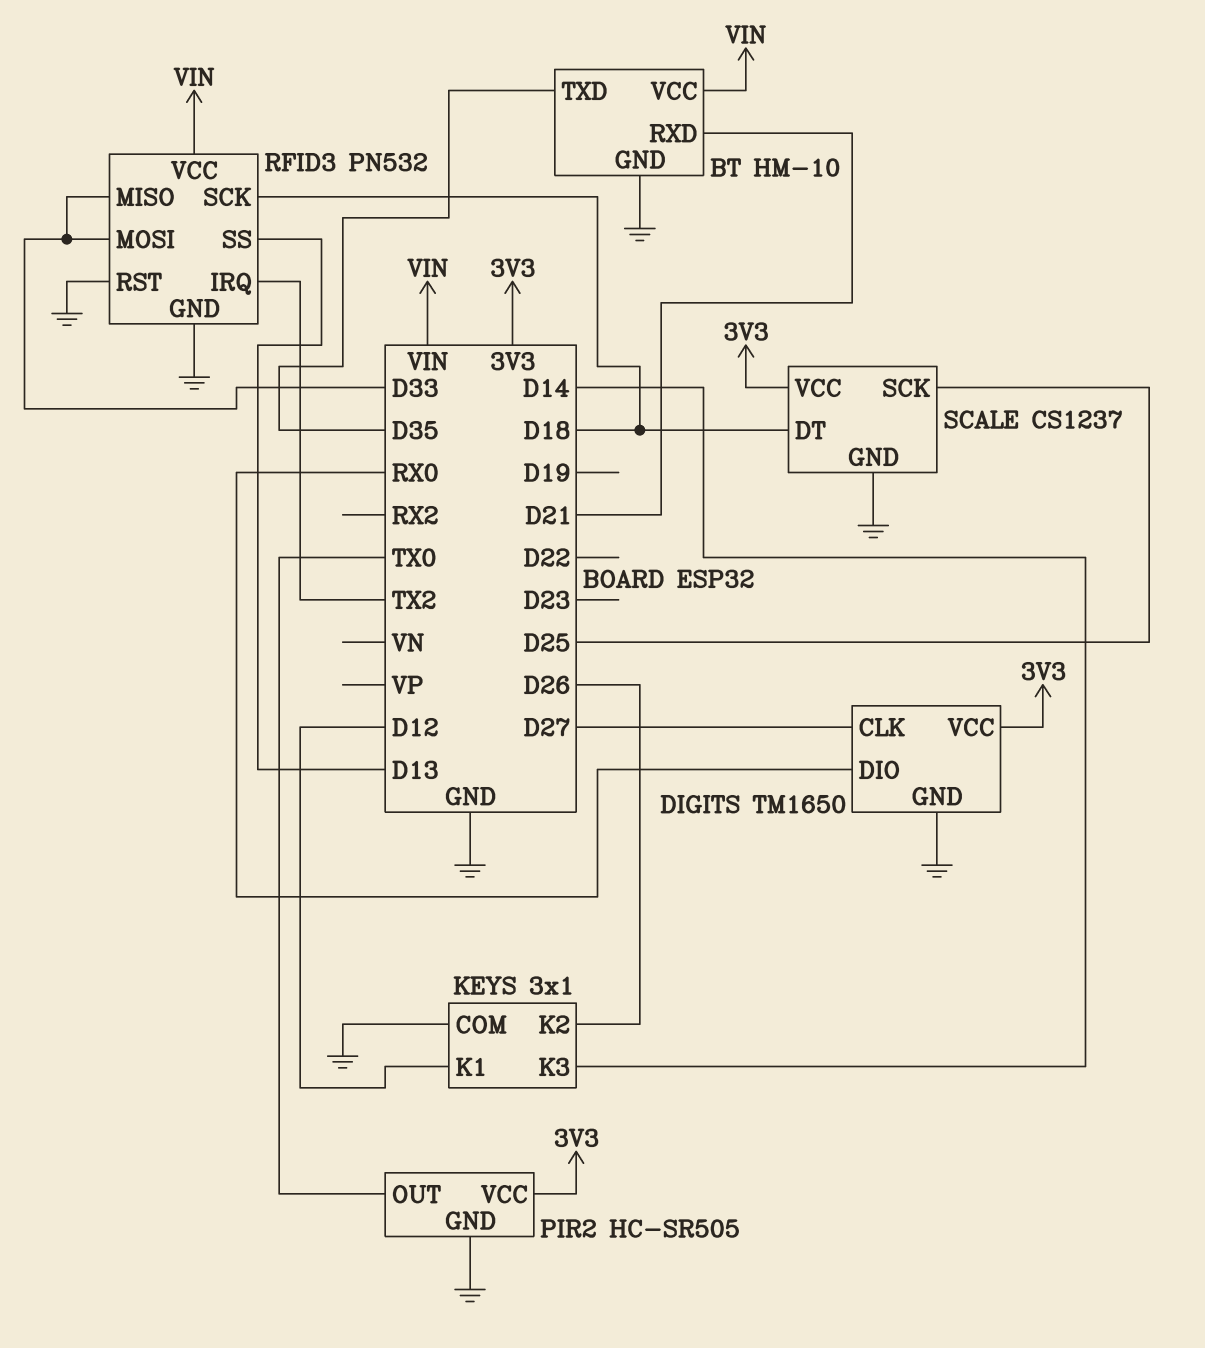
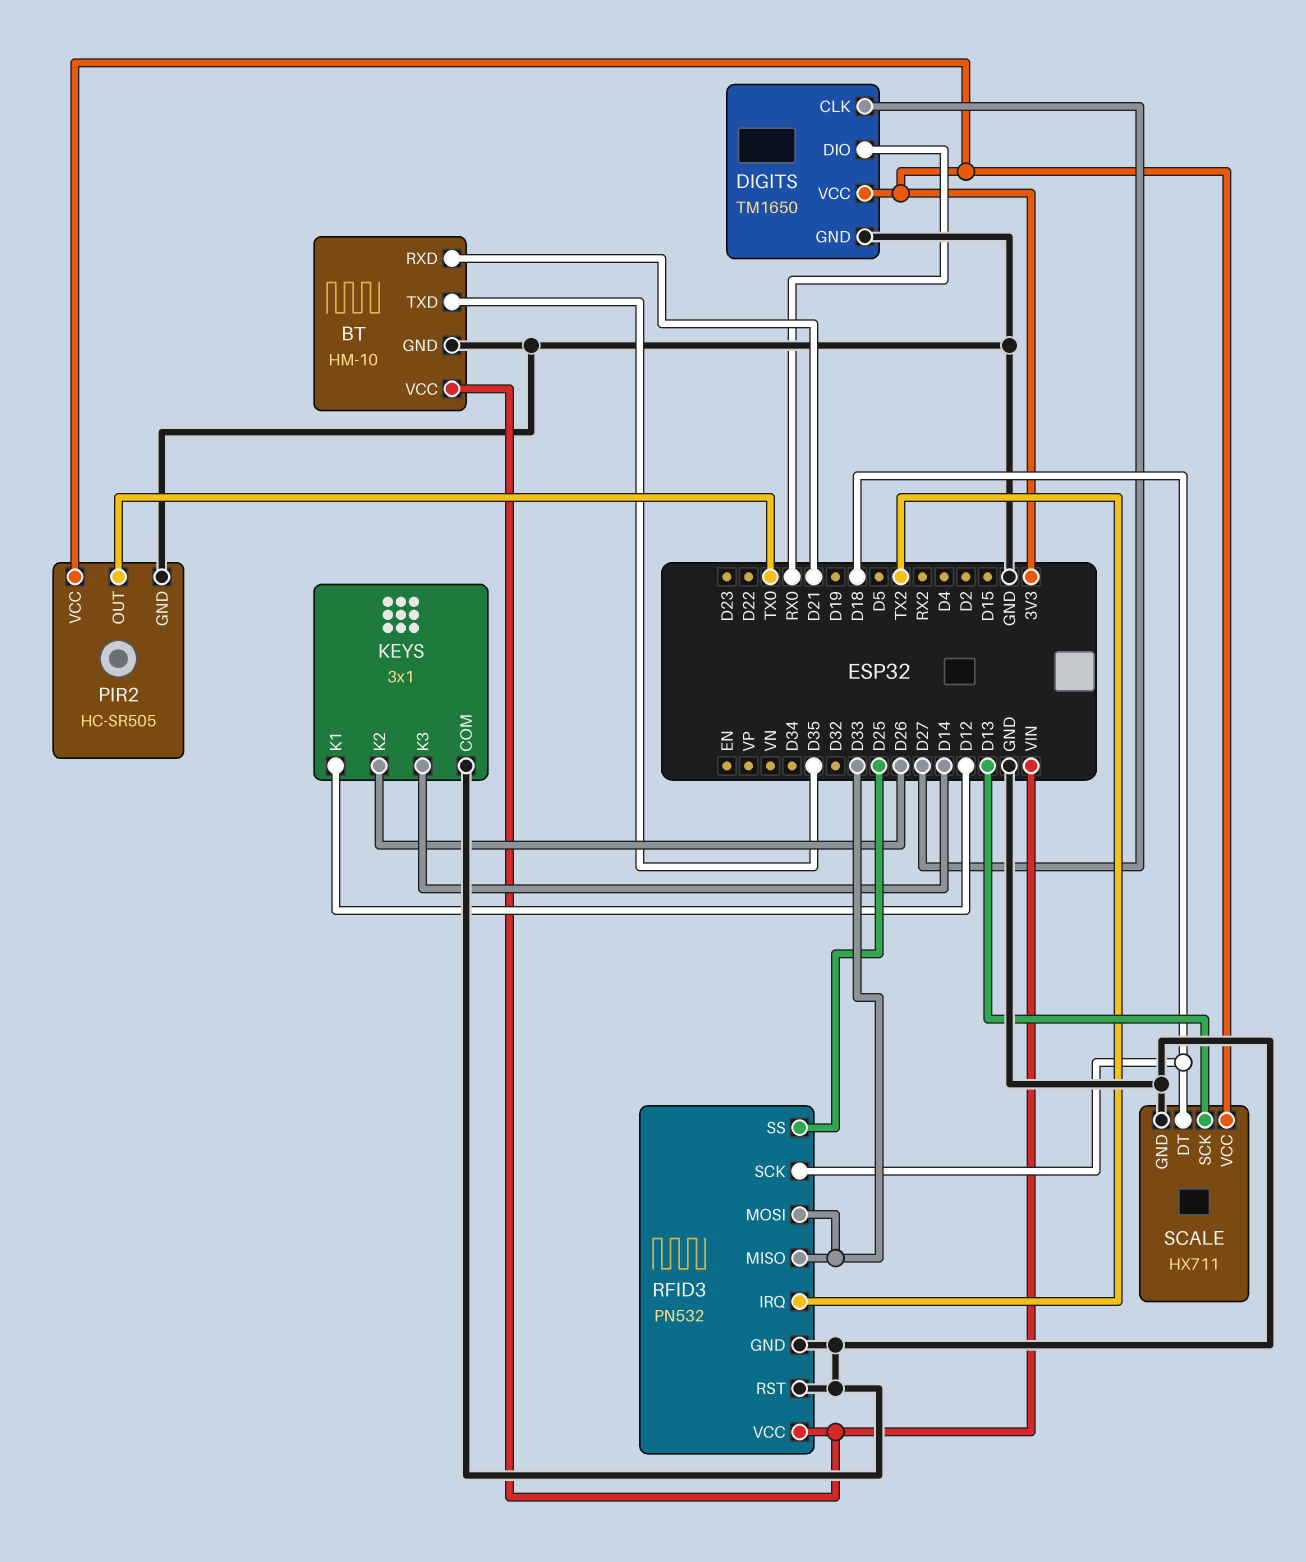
RFID3 pin SS: D13 -> D25
SCALE: CS1237 -> HX711
SCALE pin SCK: D25 -> D13

